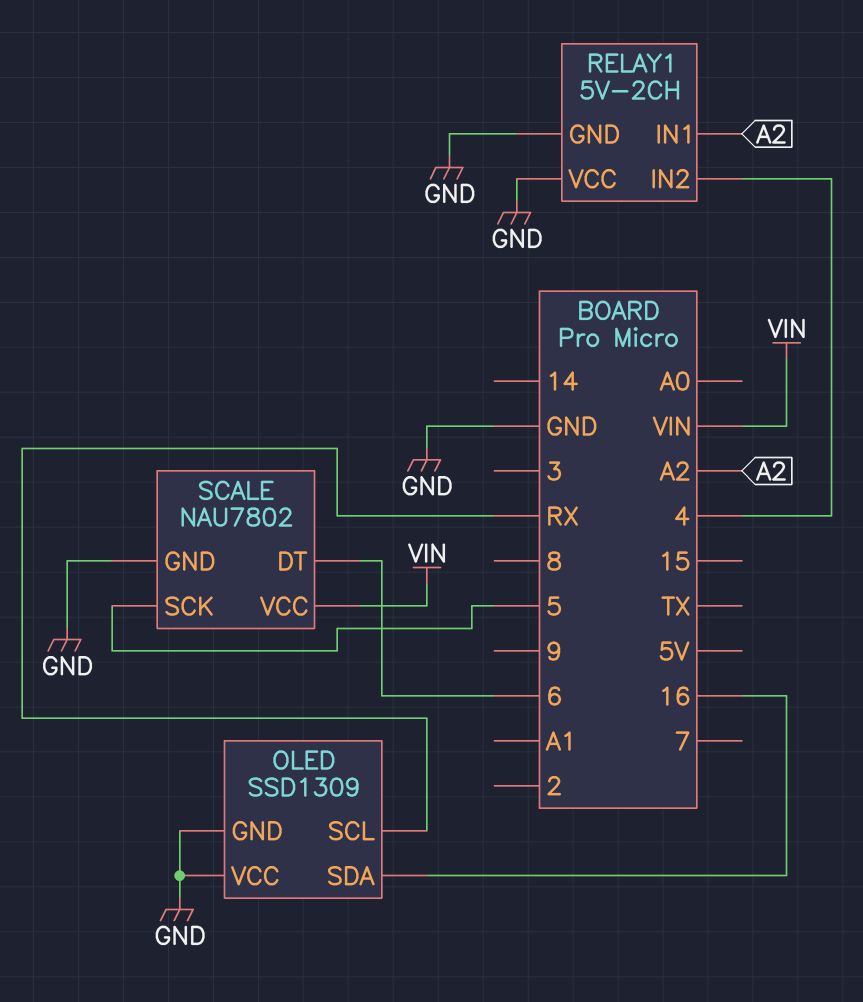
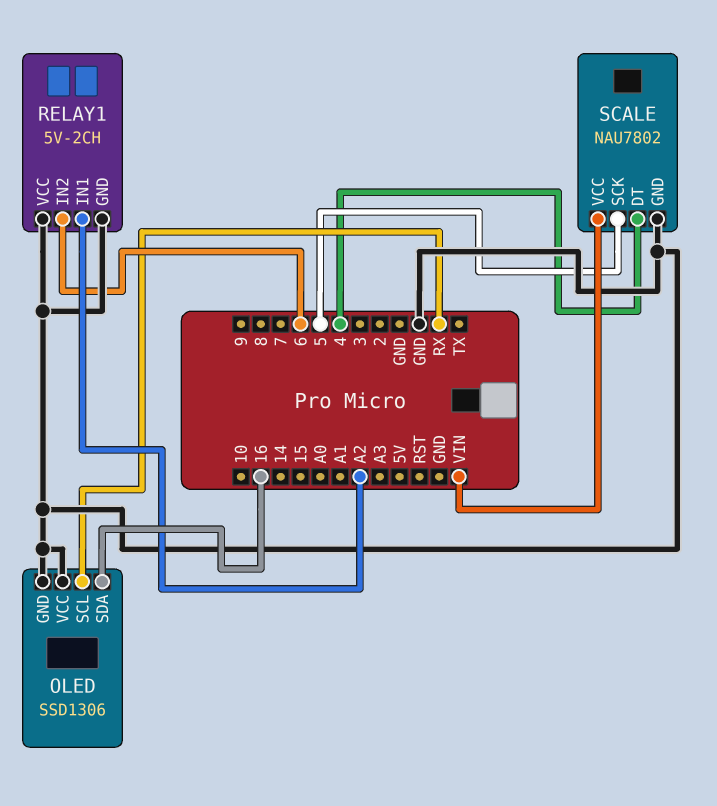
OLED: SSD1309 -> SSD1306
RELAY1 pin IN2: 4 -> 6
SCALE pin DT: 6 -> 4

